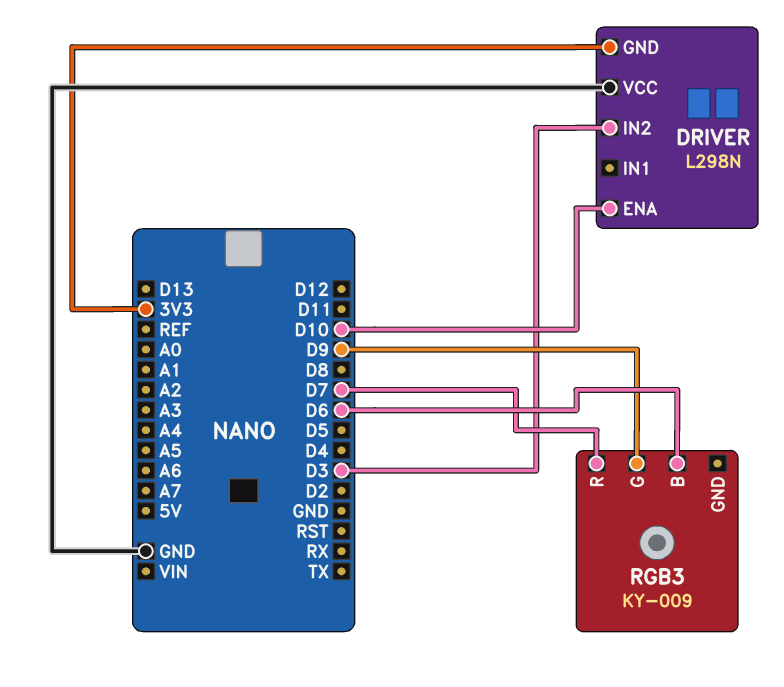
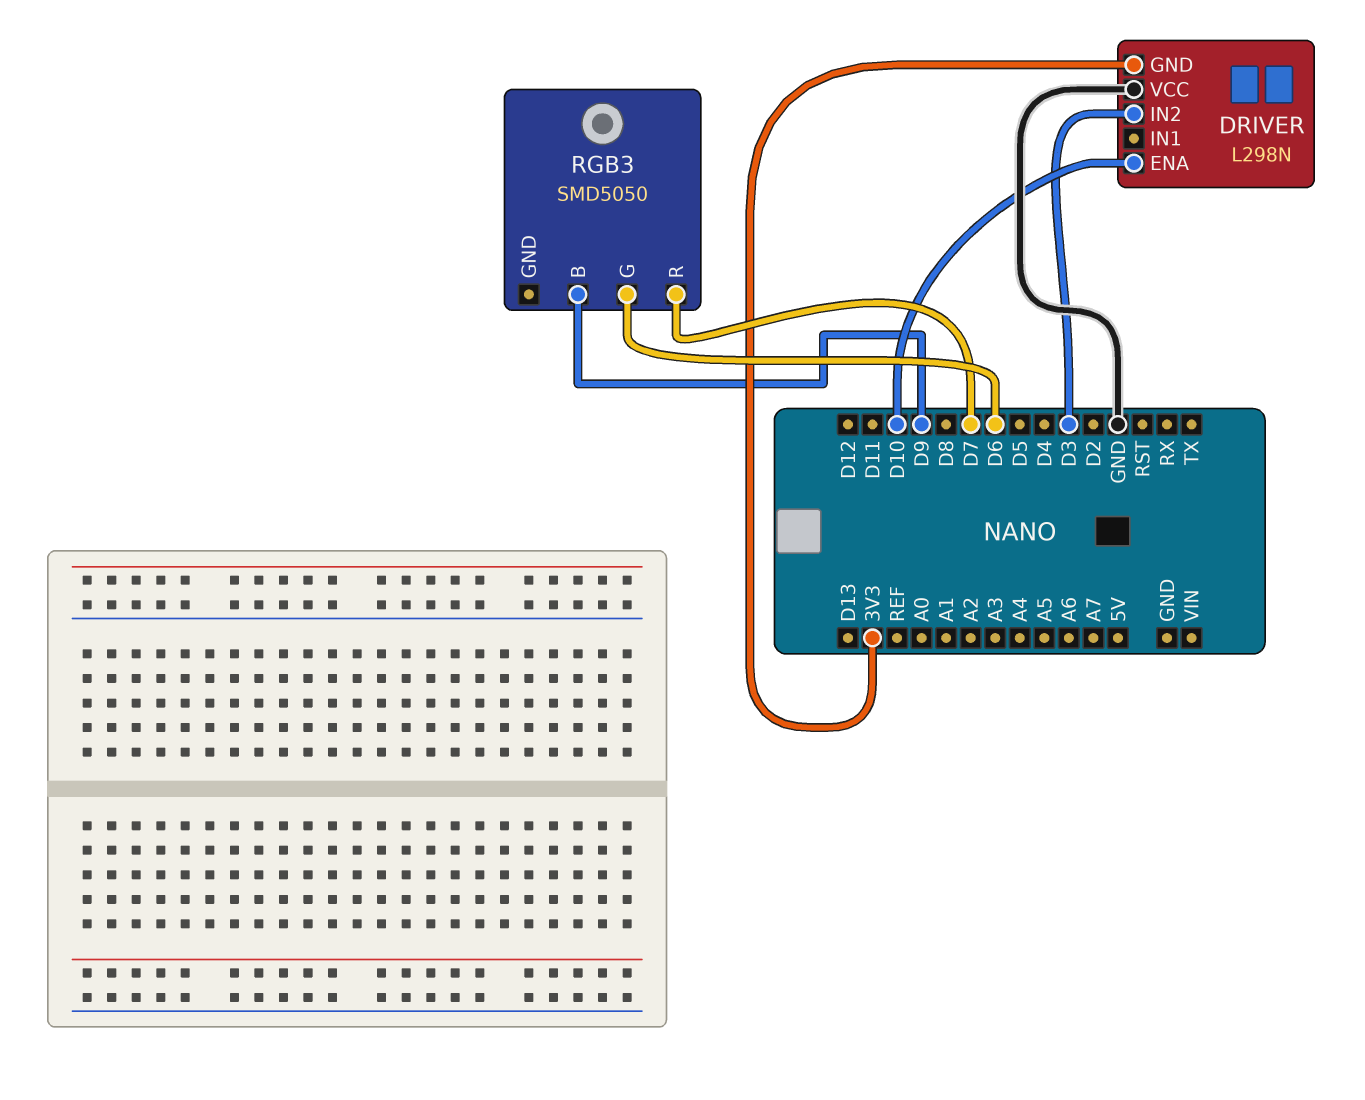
RGB3: KY-009 -> SMD5050
RGB3 pin B: D6 -> D9
RGB3 pin G: D9 -> D6

